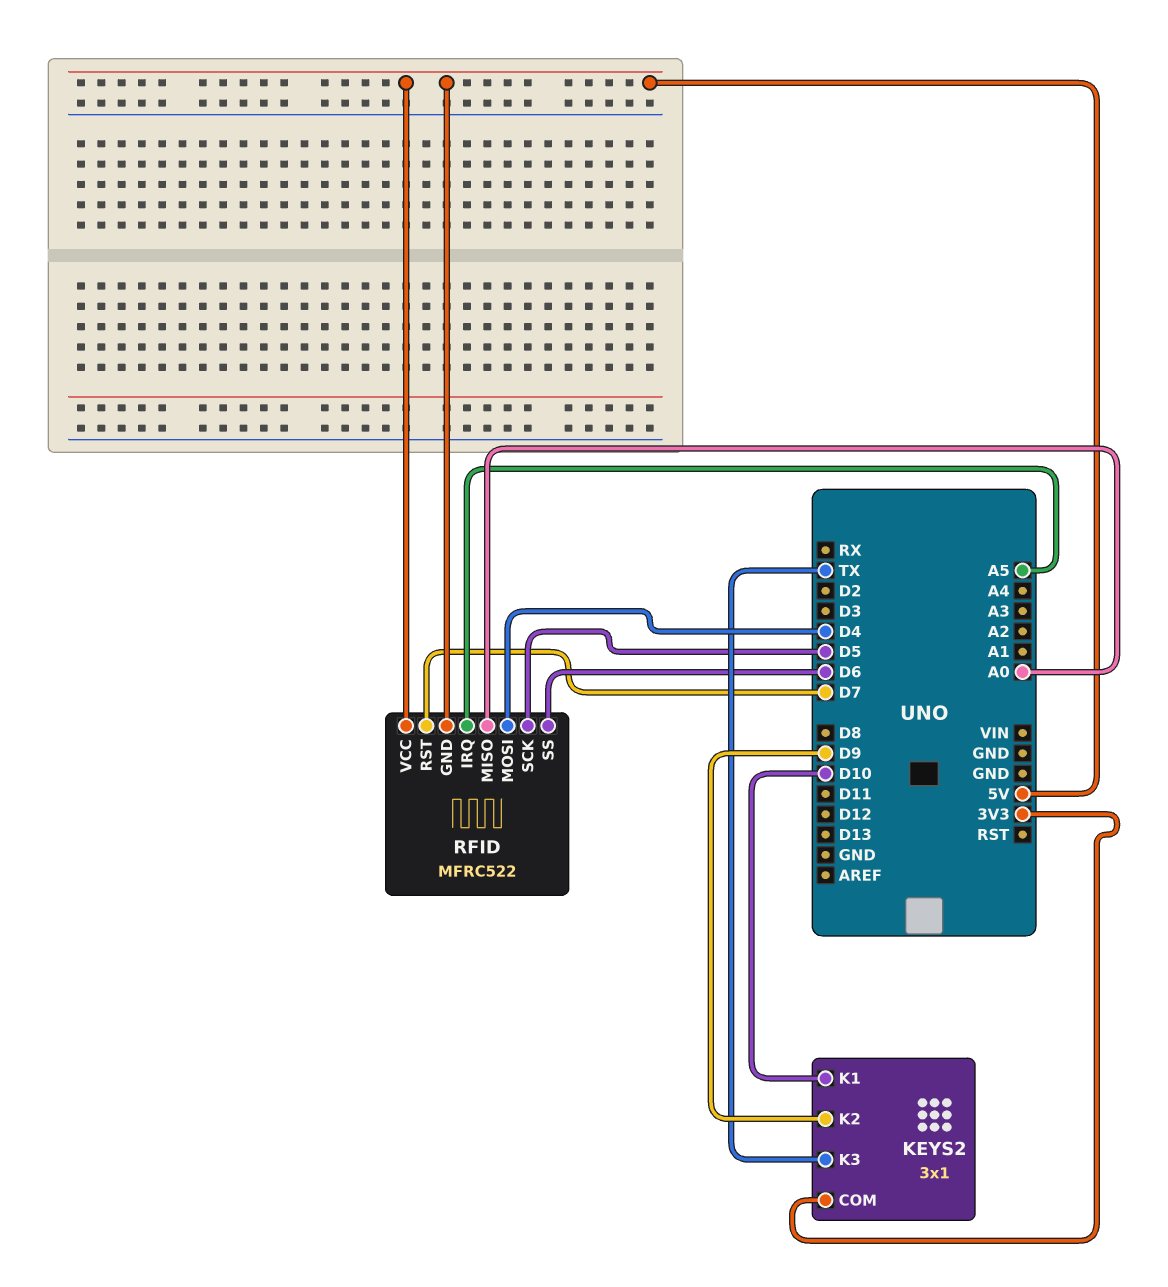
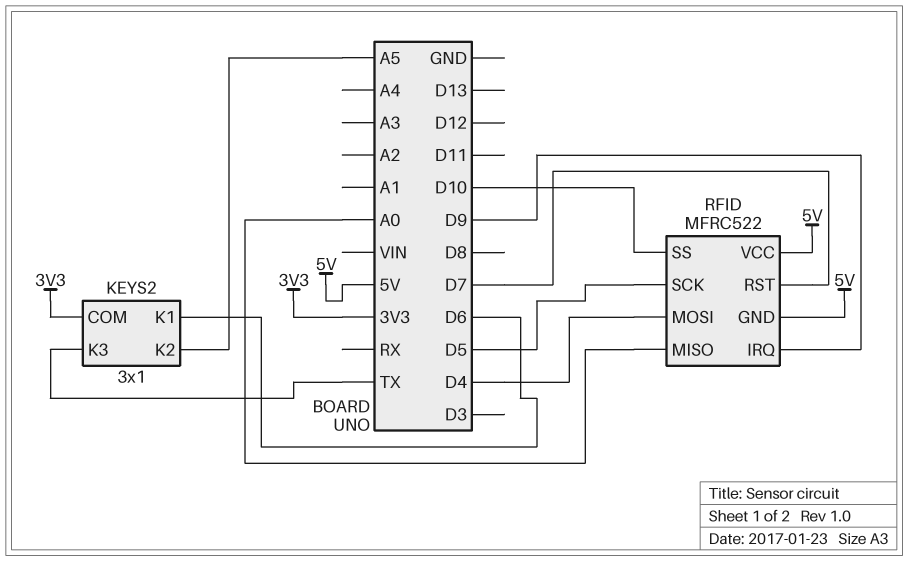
KEYS2 pin K1: D10 -> D6
KEYS2 pin K2: D9 -> A5
RFID pin IRQ: A5 -> D9
RFID pin SS: D6 -> D10

